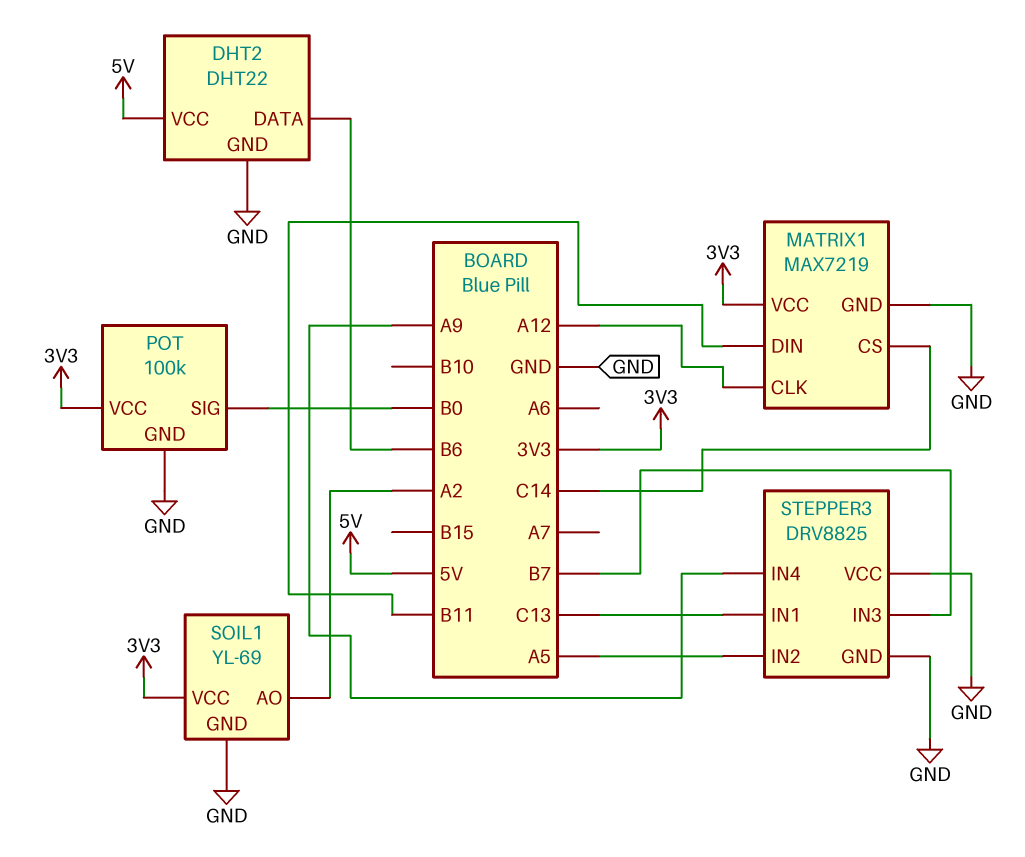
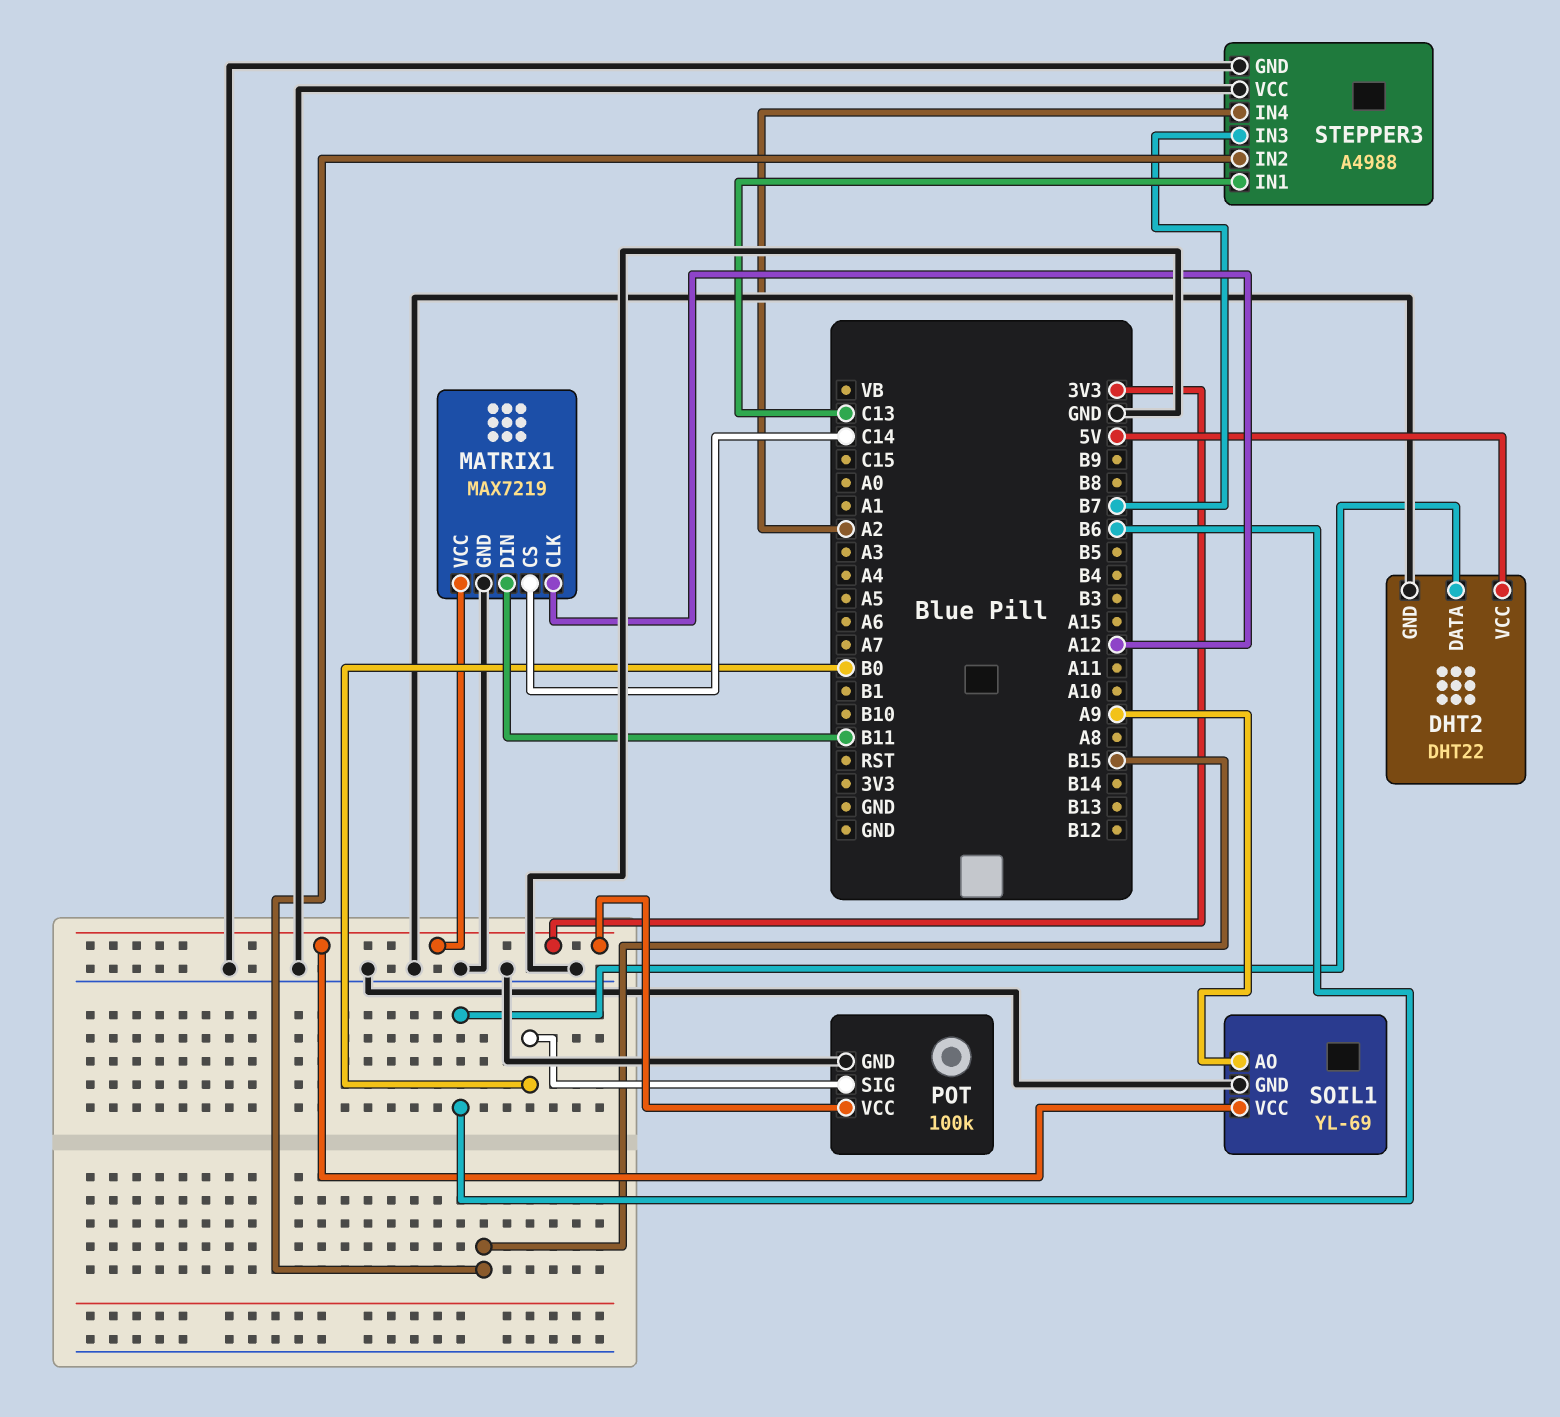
SOIL1 pin AO: A2 -> A9
STEPPER3: DRV8825 -> A4988
STEPPER3 pin IN2: A5 -> B15
STEPPER3 pin IN4: A9 -> A2

